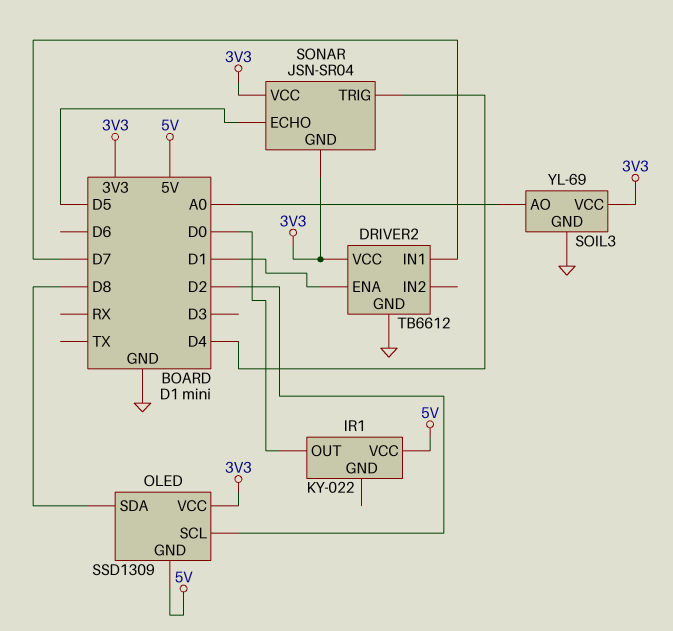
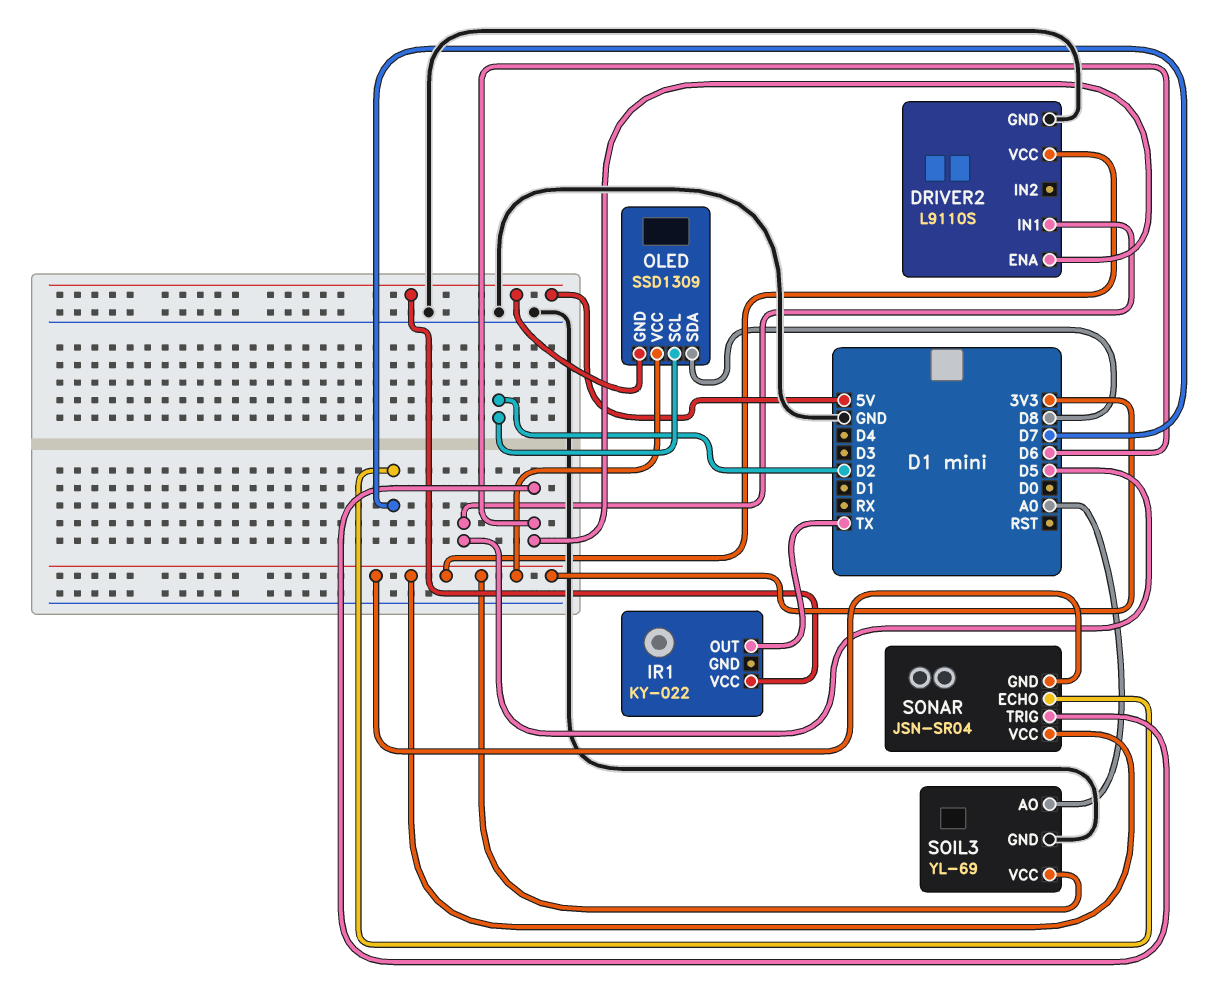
DRIVER2: TB6612 -> L9110S
DRIVER2 pin ENA: D1 -> D6
DRIVER2 pin IN1: D7 -> D5
IR1 pin OUT: D0 -> TX
SONAR pin ECHO: D5 -> D7
SONAR pin TRIG: D4 -> D6

